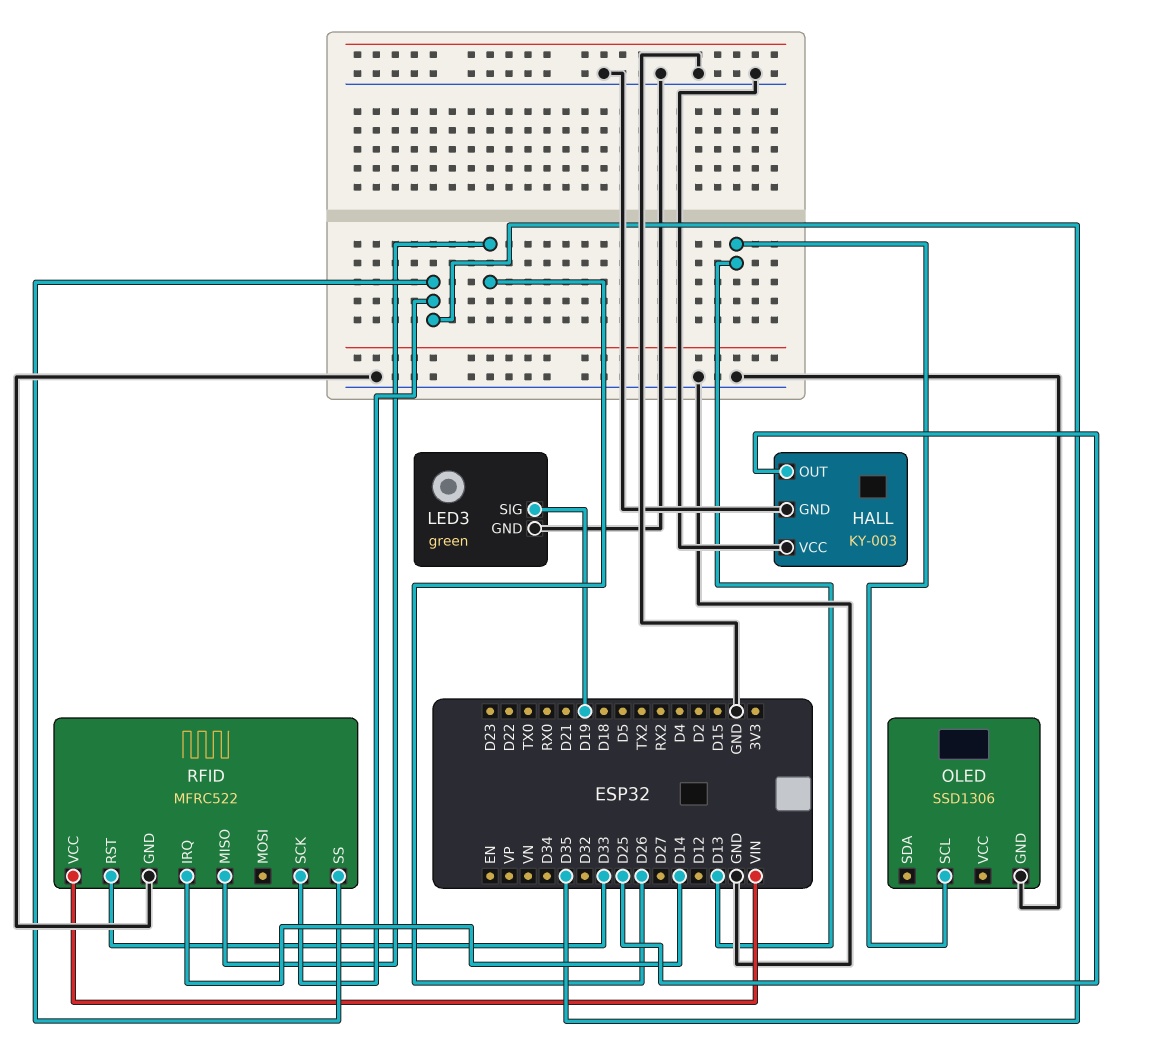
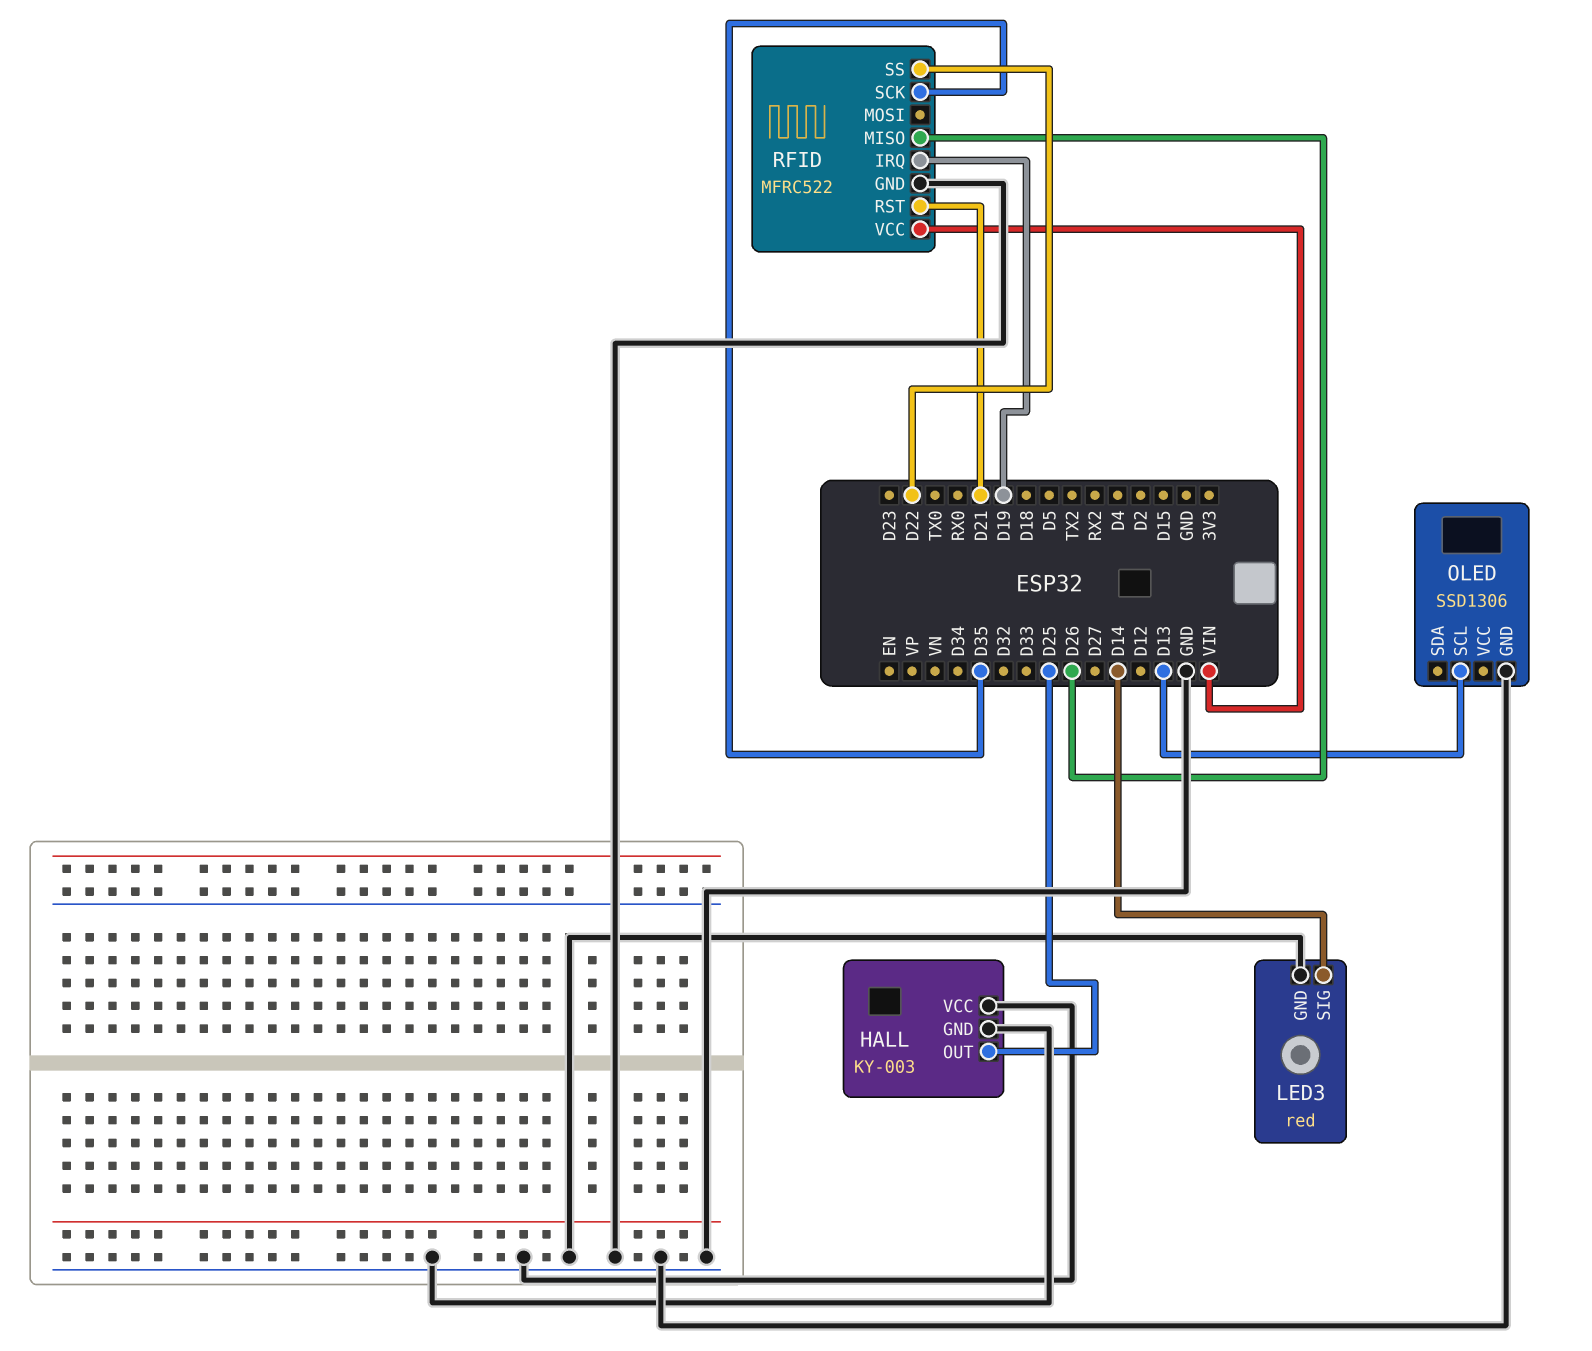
LED3: green -> red
LED3 pin SIG: D19 -> D14
RFID pin IRQ: D14 -> D19
RFID pin RST: D33 -> D21
RFID pin SS: D35 -> D22

